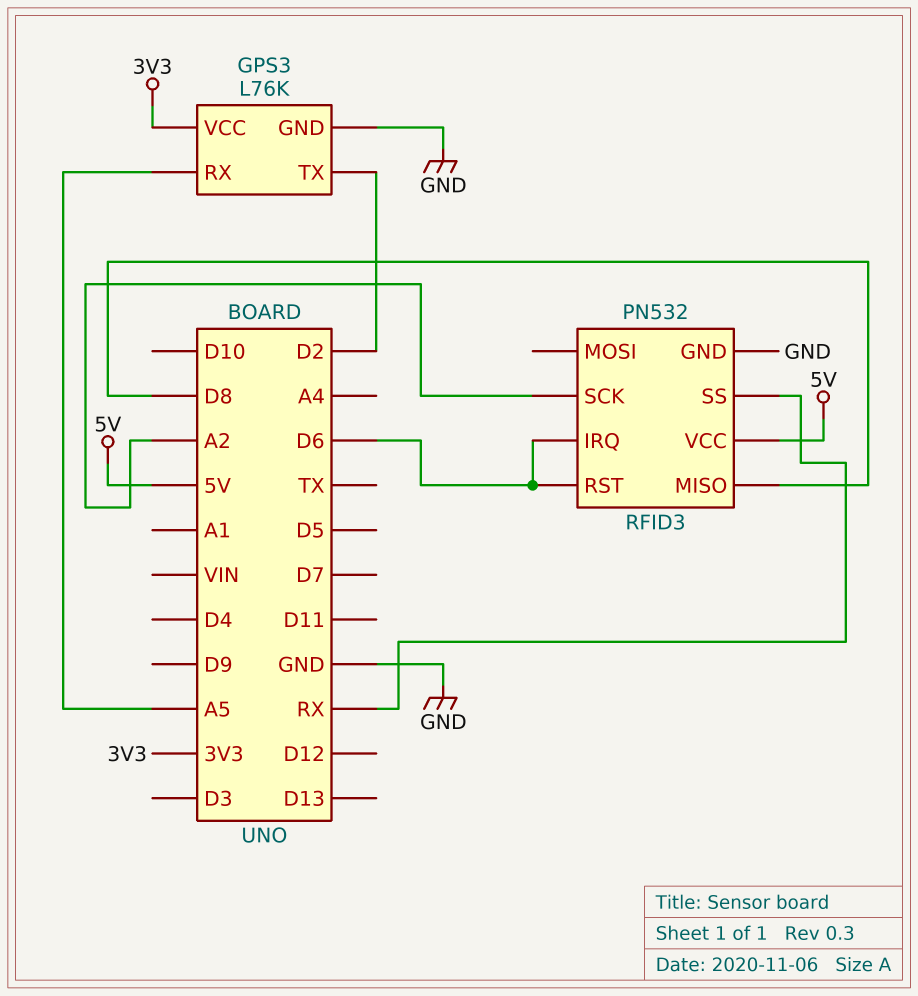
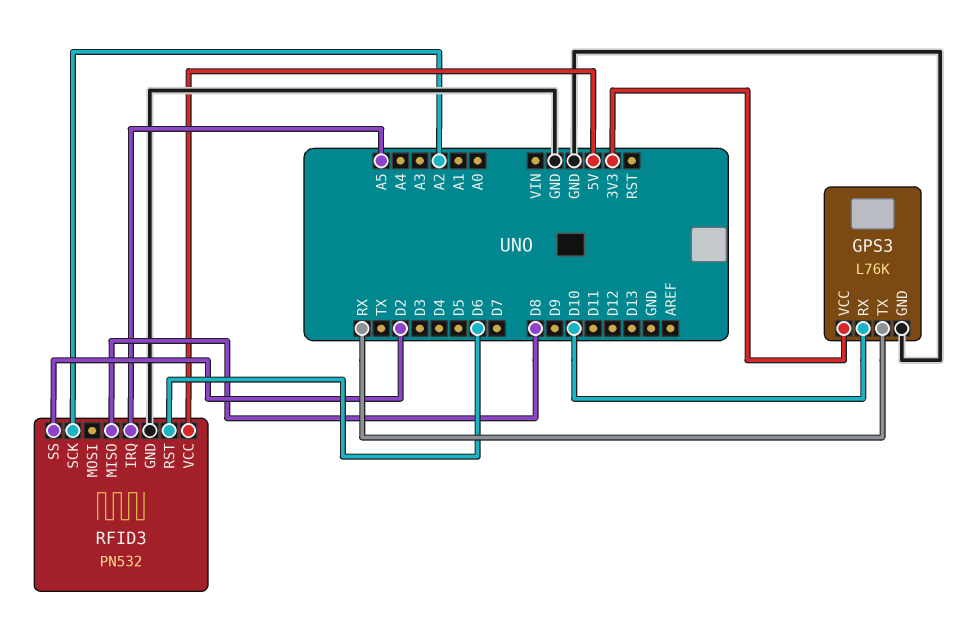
GPS3 pin RX: A5 -> D10
GPS3 pin TX: D2 -> RX
RFID3 pin IRQ: D6 -> A5
RFID3 pin SS: RX -> D2

